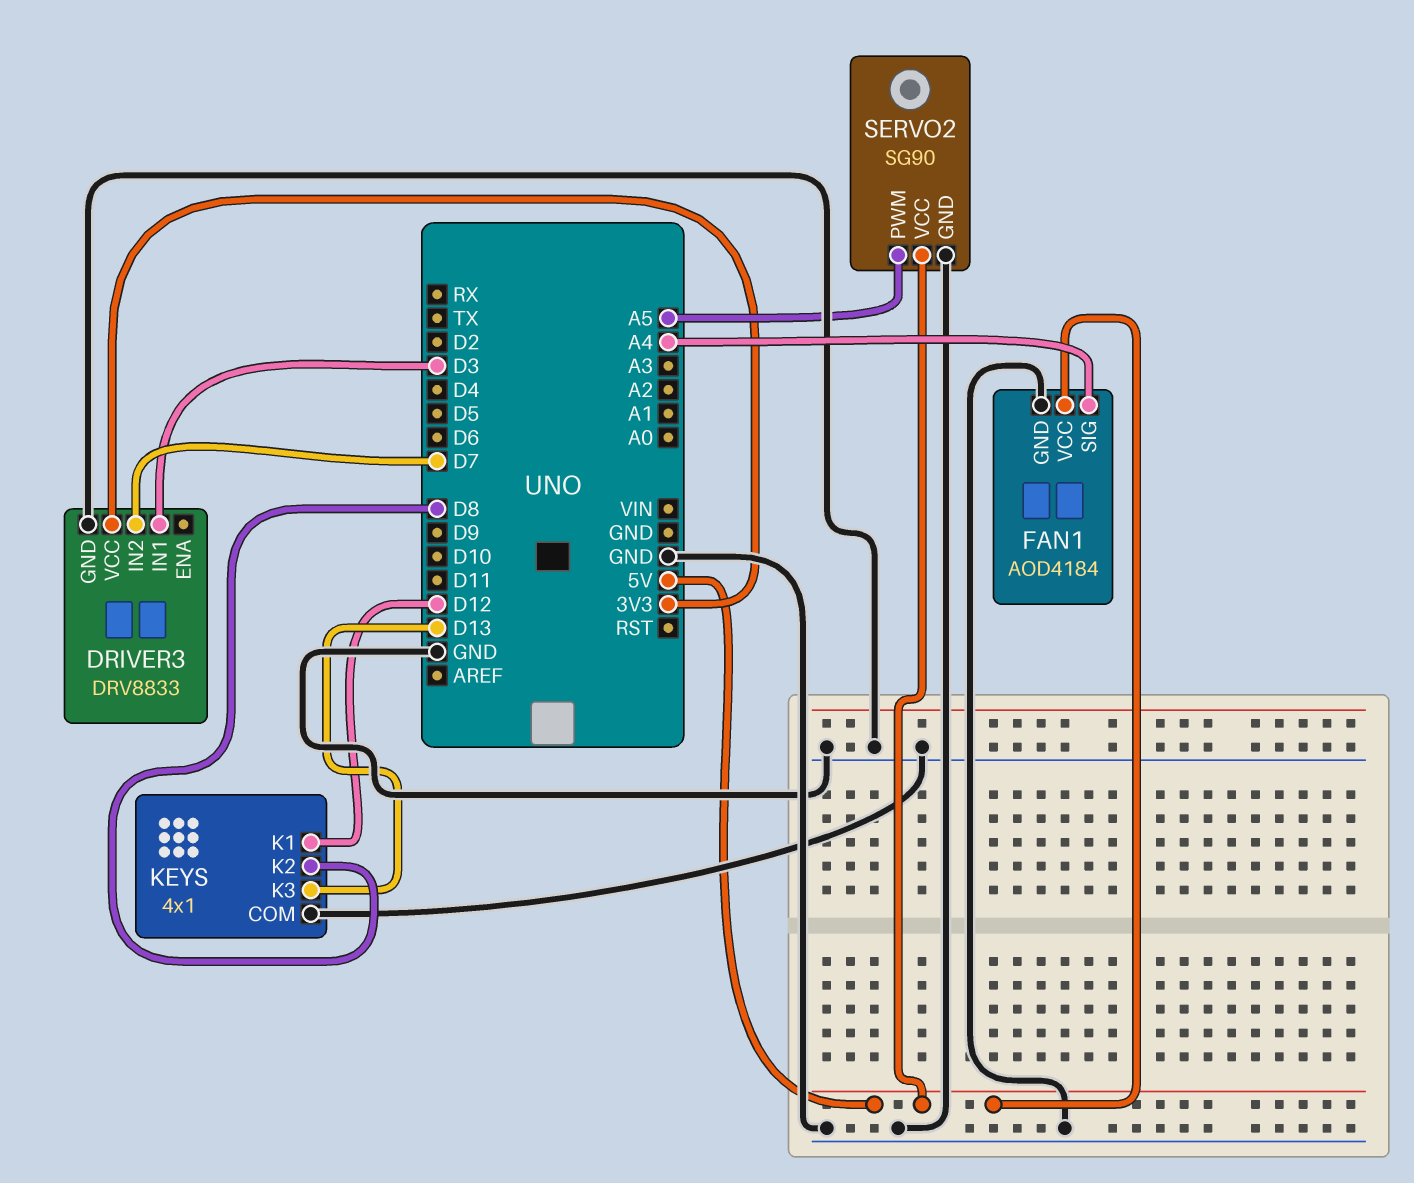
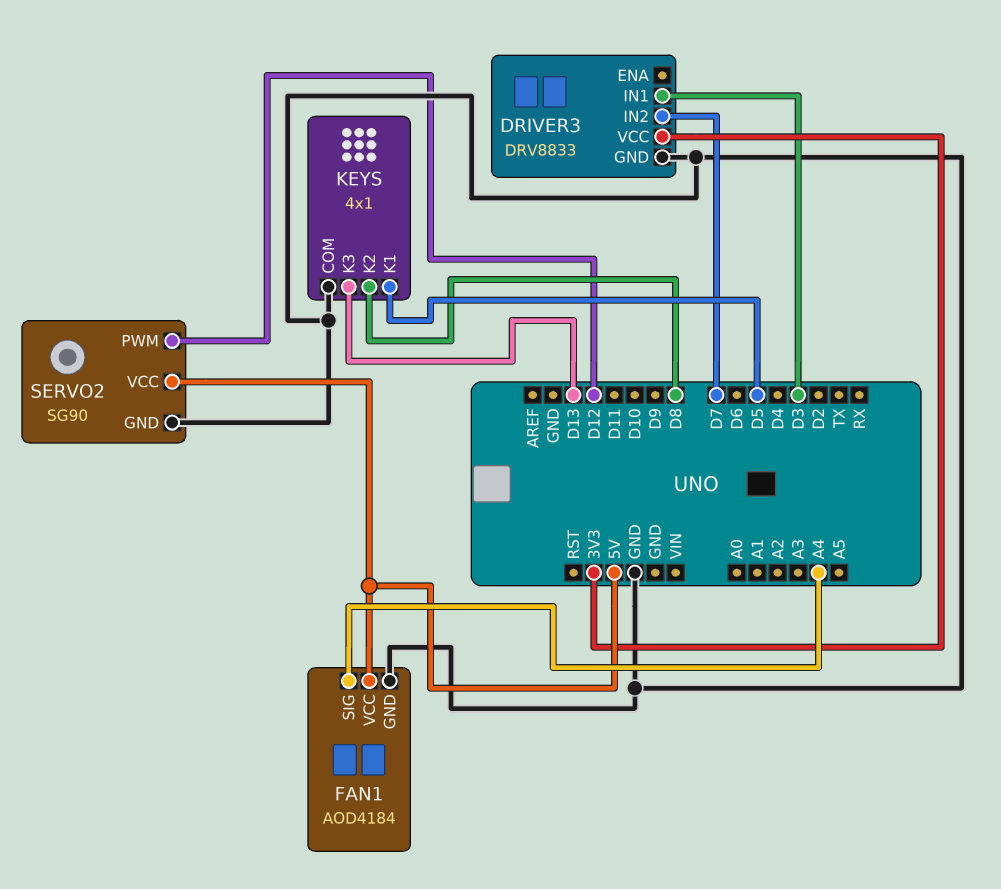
KEYS pin K1: D12 -> D5
SERVO2 pin PWM: A5 -> D12

